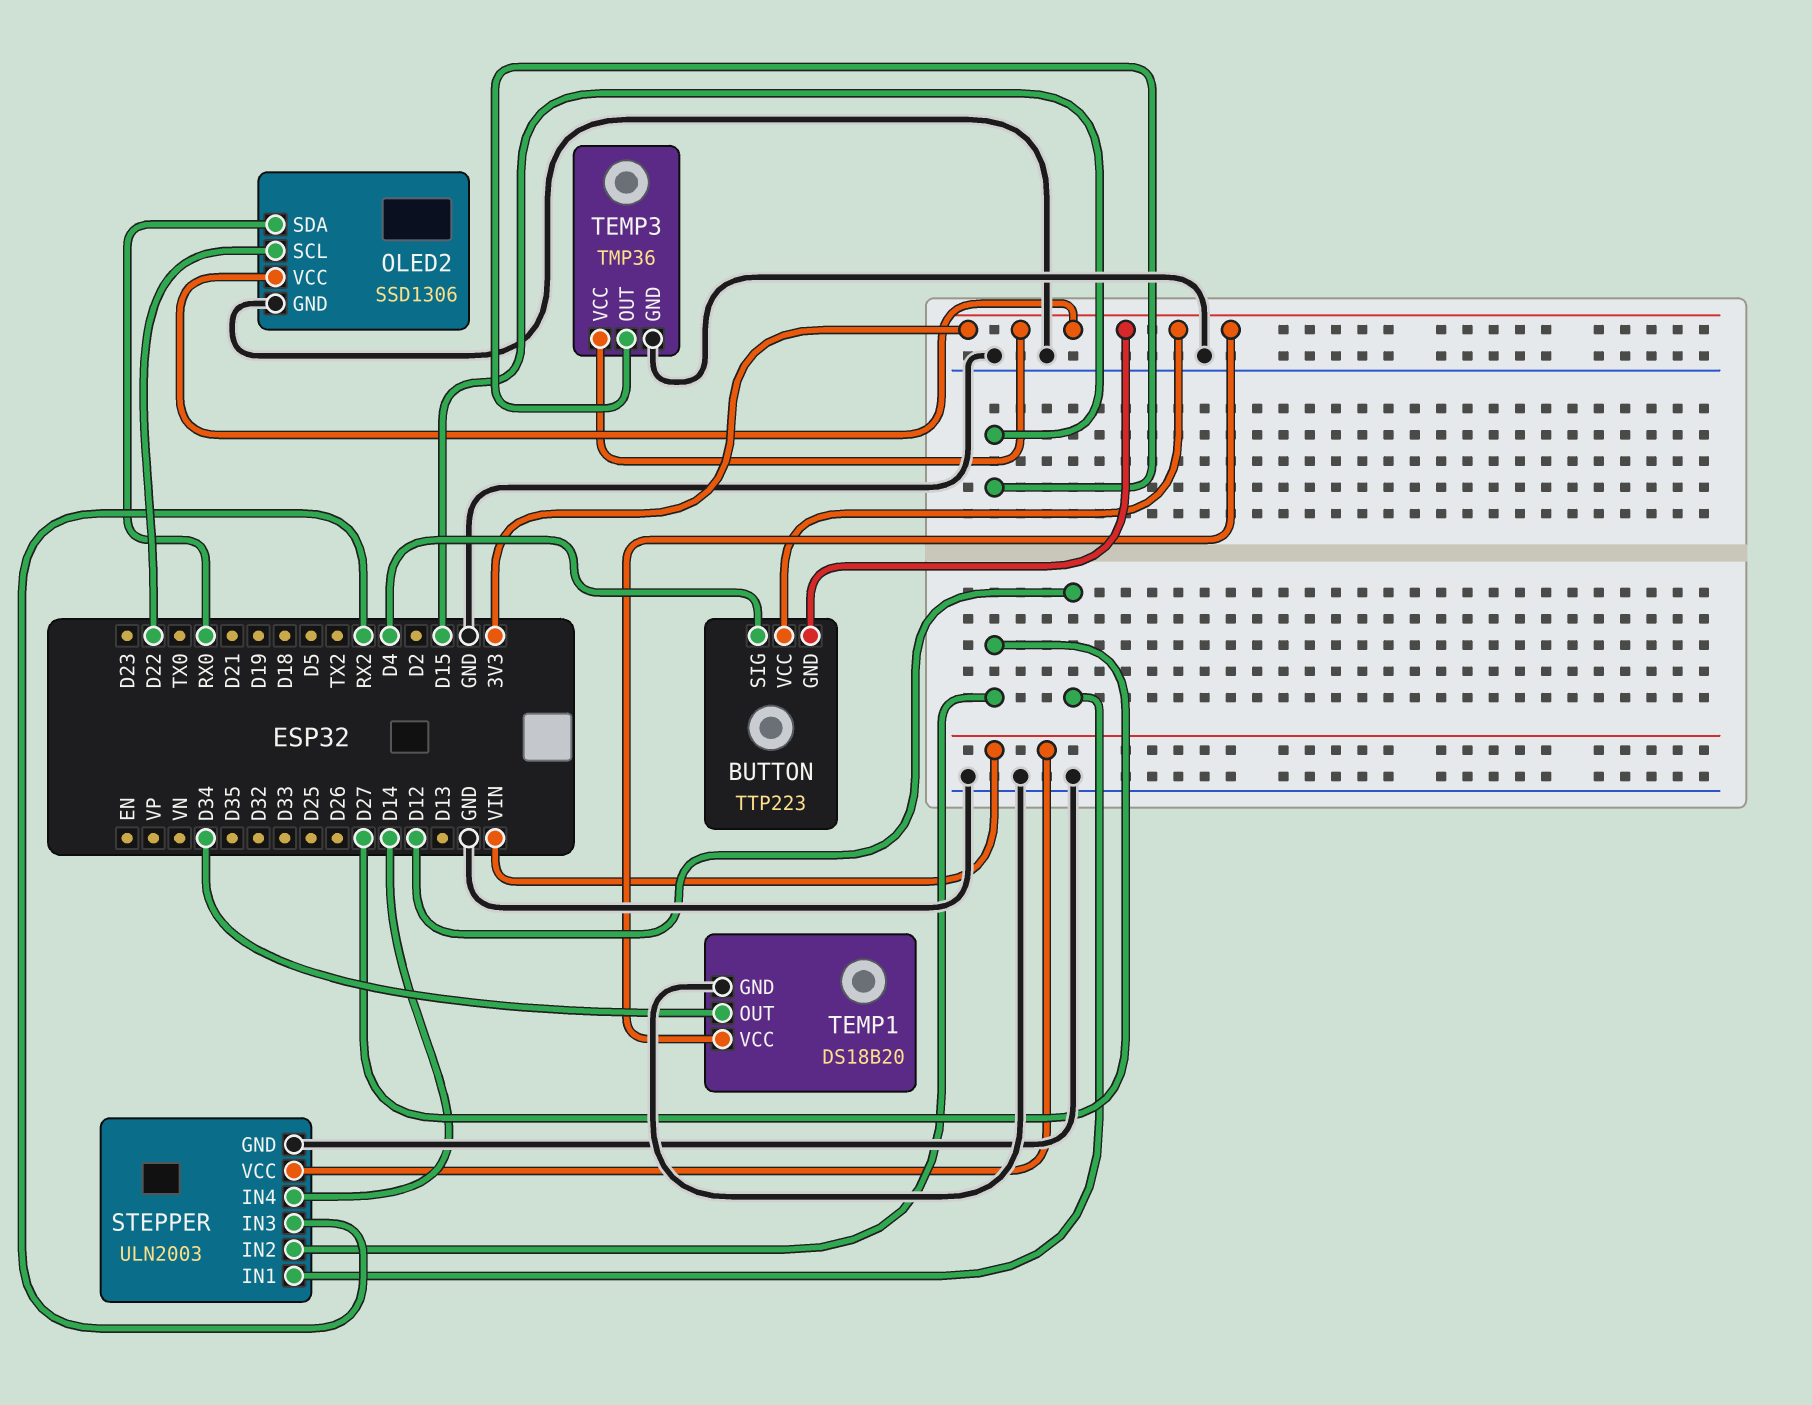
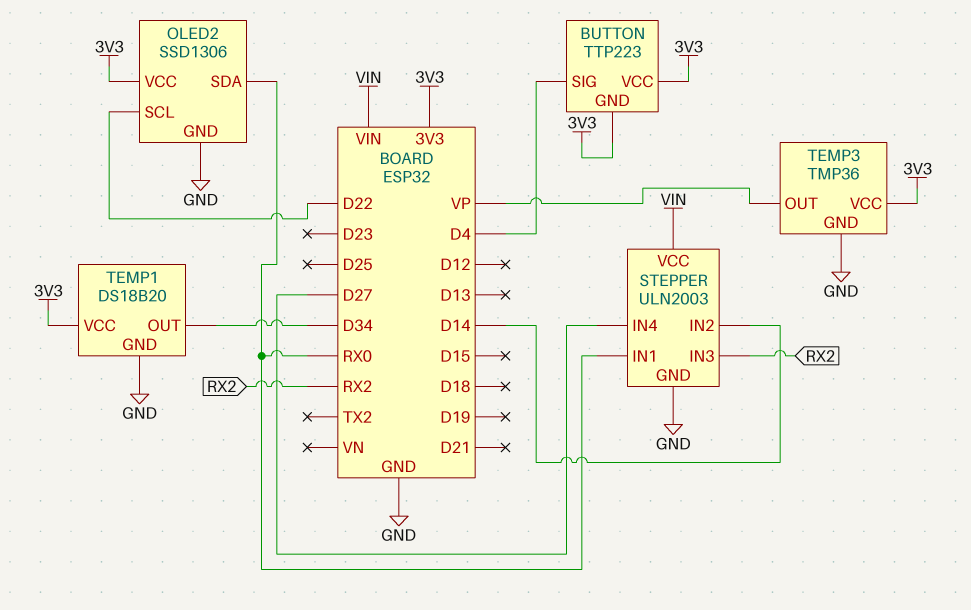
STEPPER pin IN1: D12 -> RX0
STEPPER pin IN2: D27 -> D14
STEPPER pin IN4: D14 -> D27
TEMP3 pin OUT: D15 -> VP

